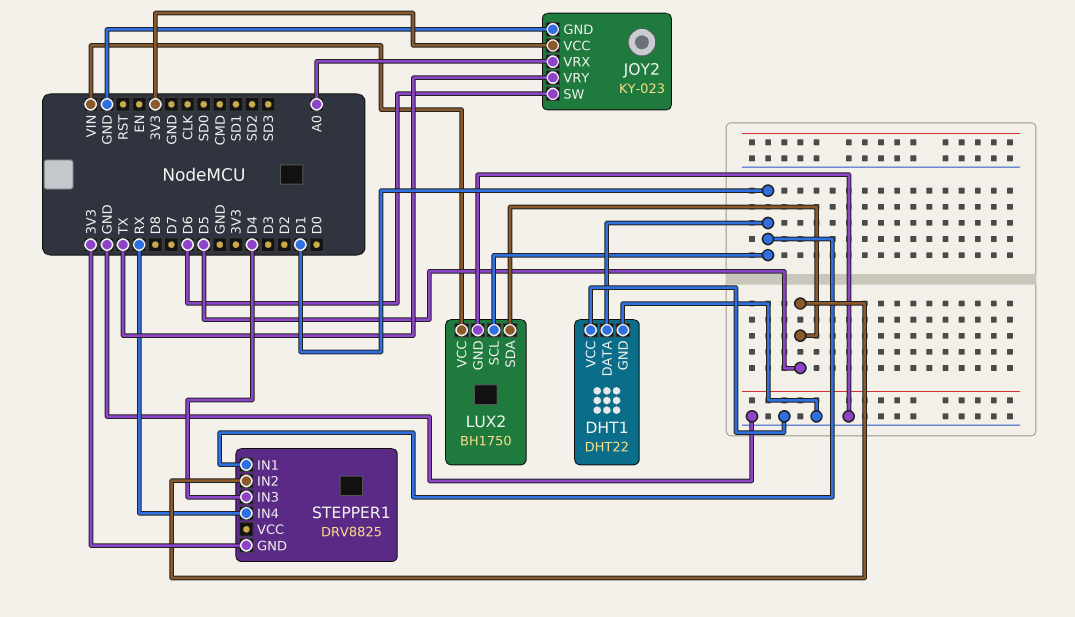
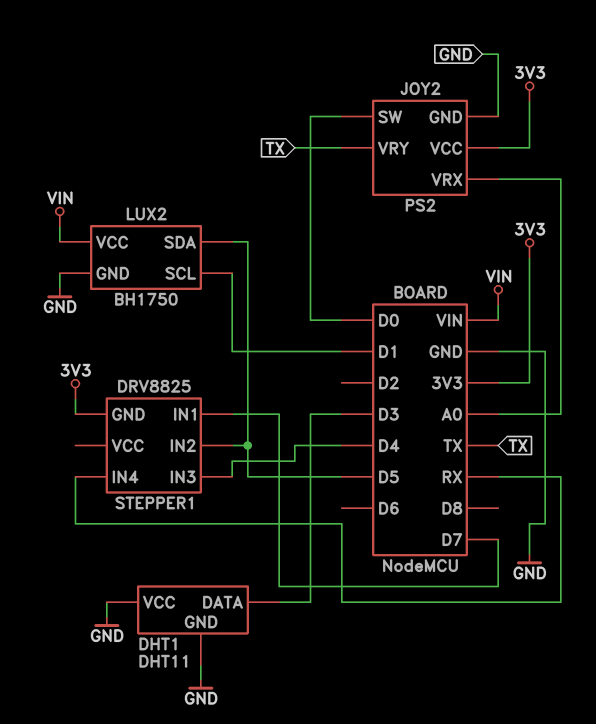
DHT1: DHT22 -> DHT11
DHT1 pin DATA: D1 -> D3
JOY2: KY-023 -> PS2
JOY2 pin SW: D6 -> D0
STEPPER1 pin IN1: D1 -> D7

